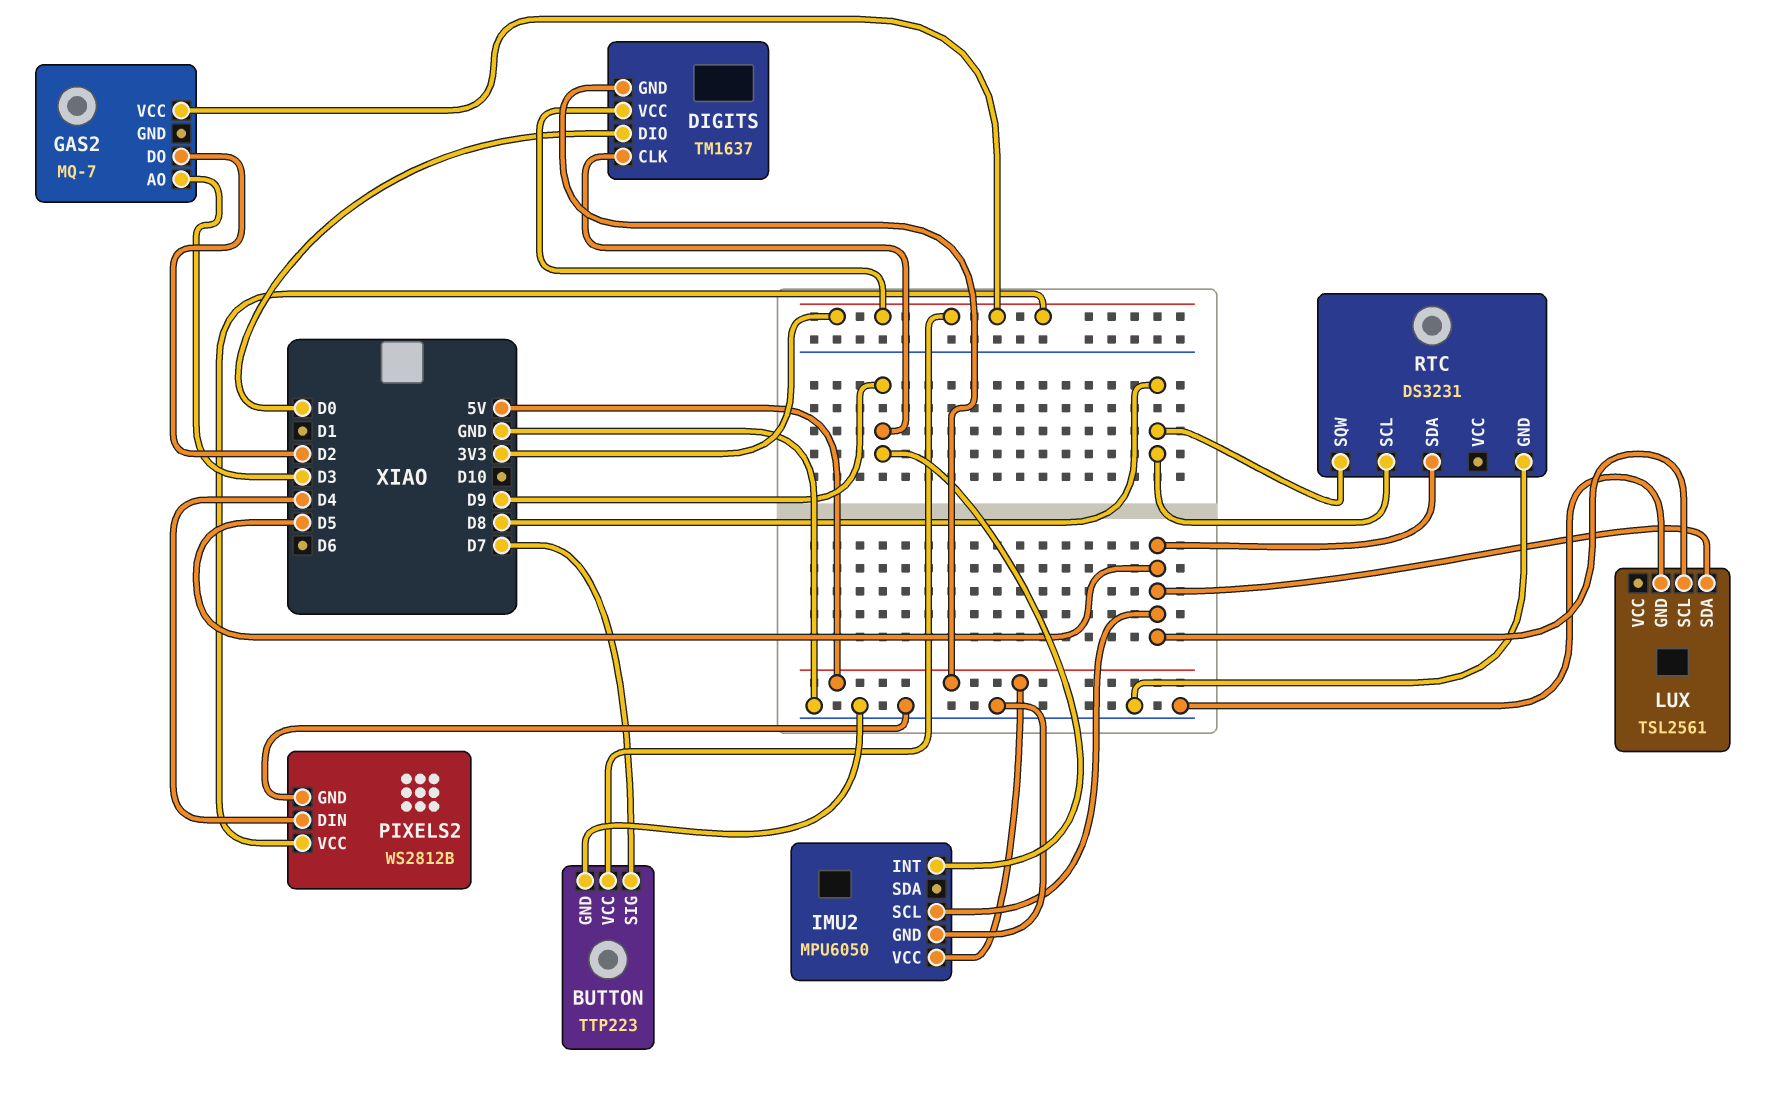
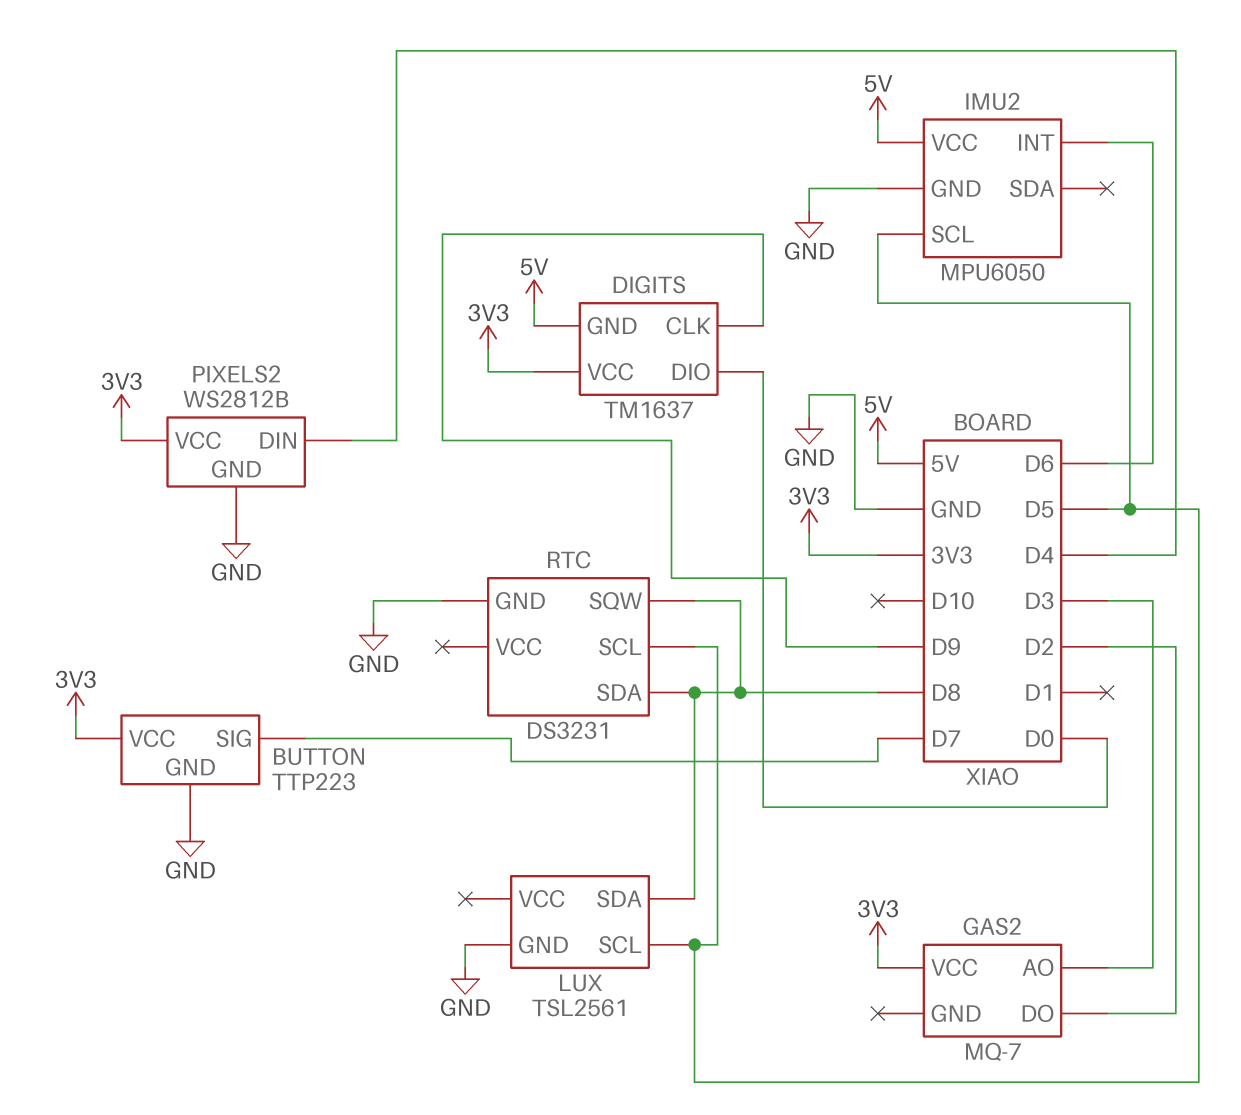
IMU2 pin INT: D9 -> D6
LUX pin SDA: D5 -> D8
RTC pin SCL: D8 -> D5
RTC pin SDA: D5 -> D8

